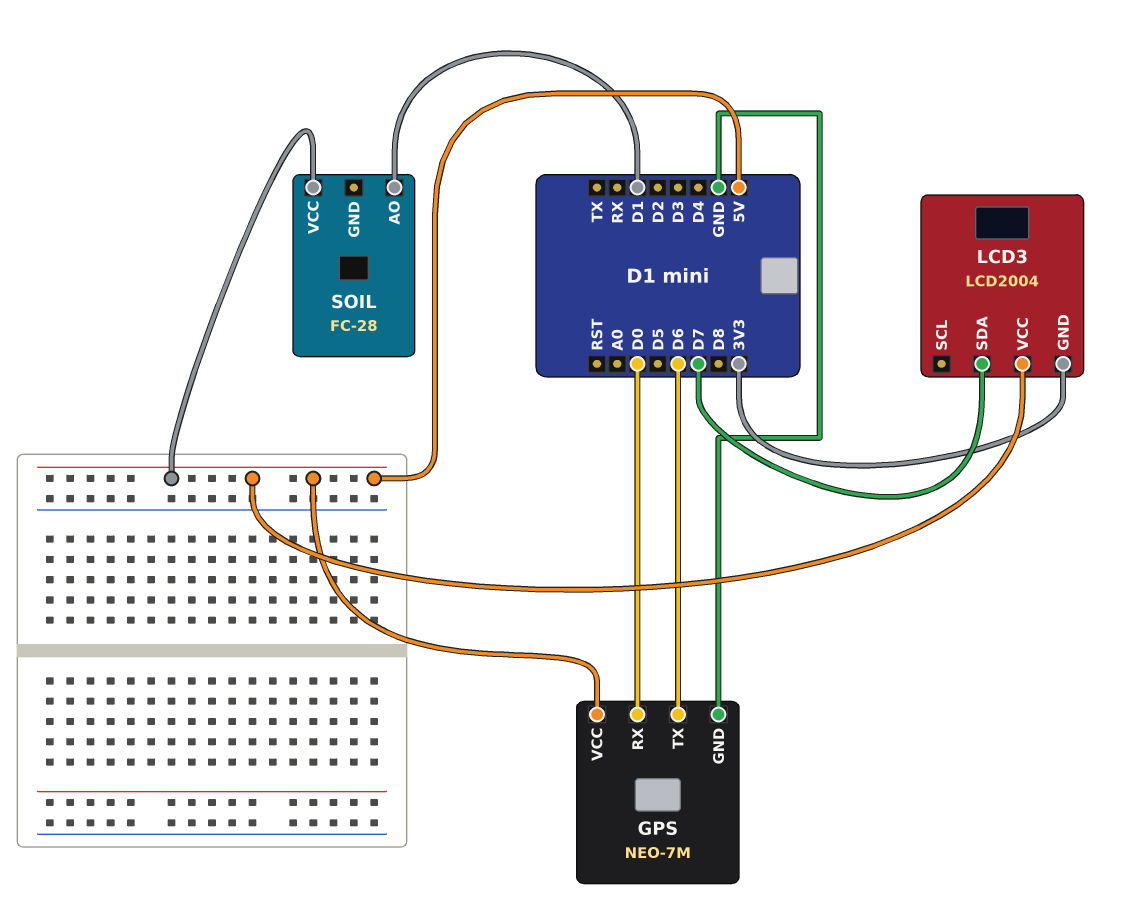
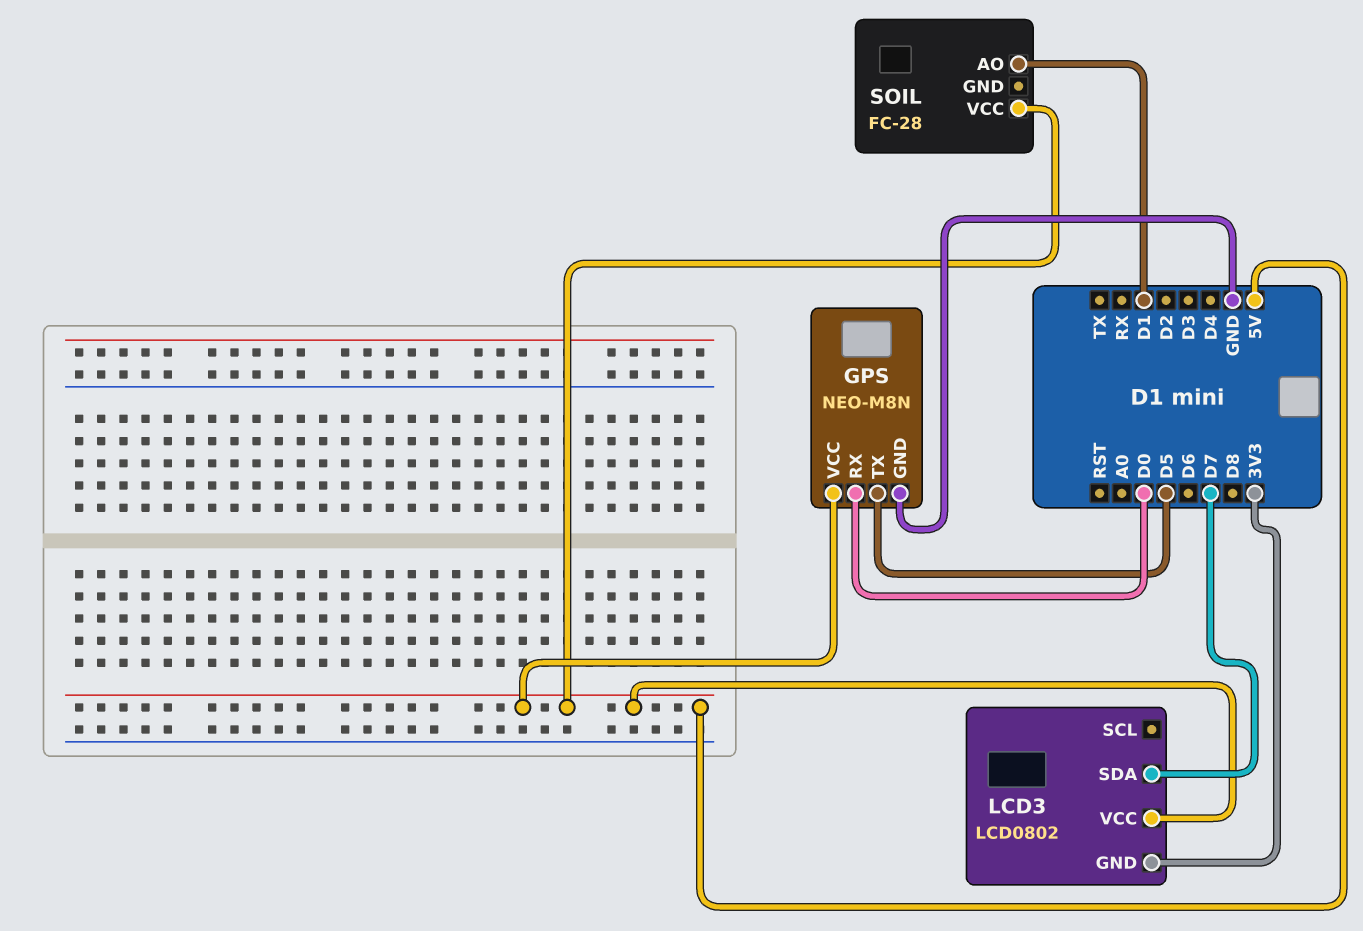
GPS: NEO-7M -> NEO-M8N
GPS pin TX: D6 -> D5
LCD3: LCD2004 -> LCD0802

